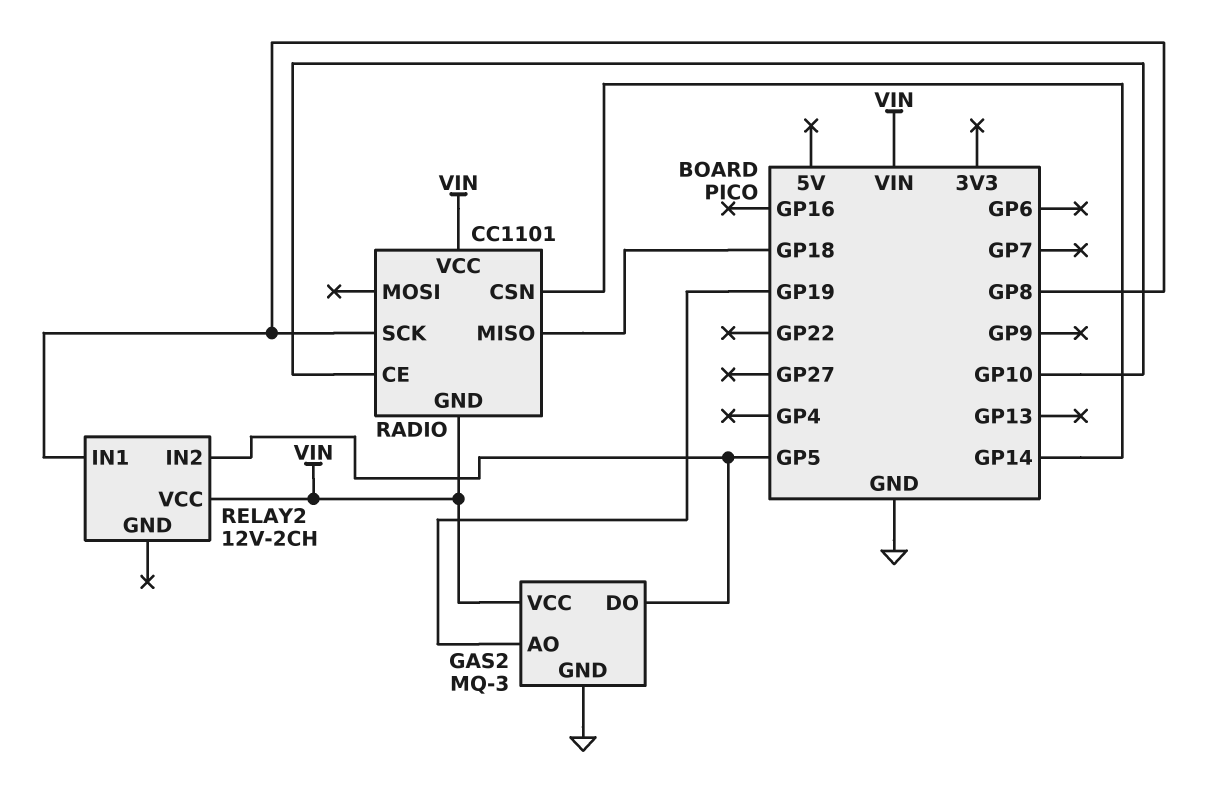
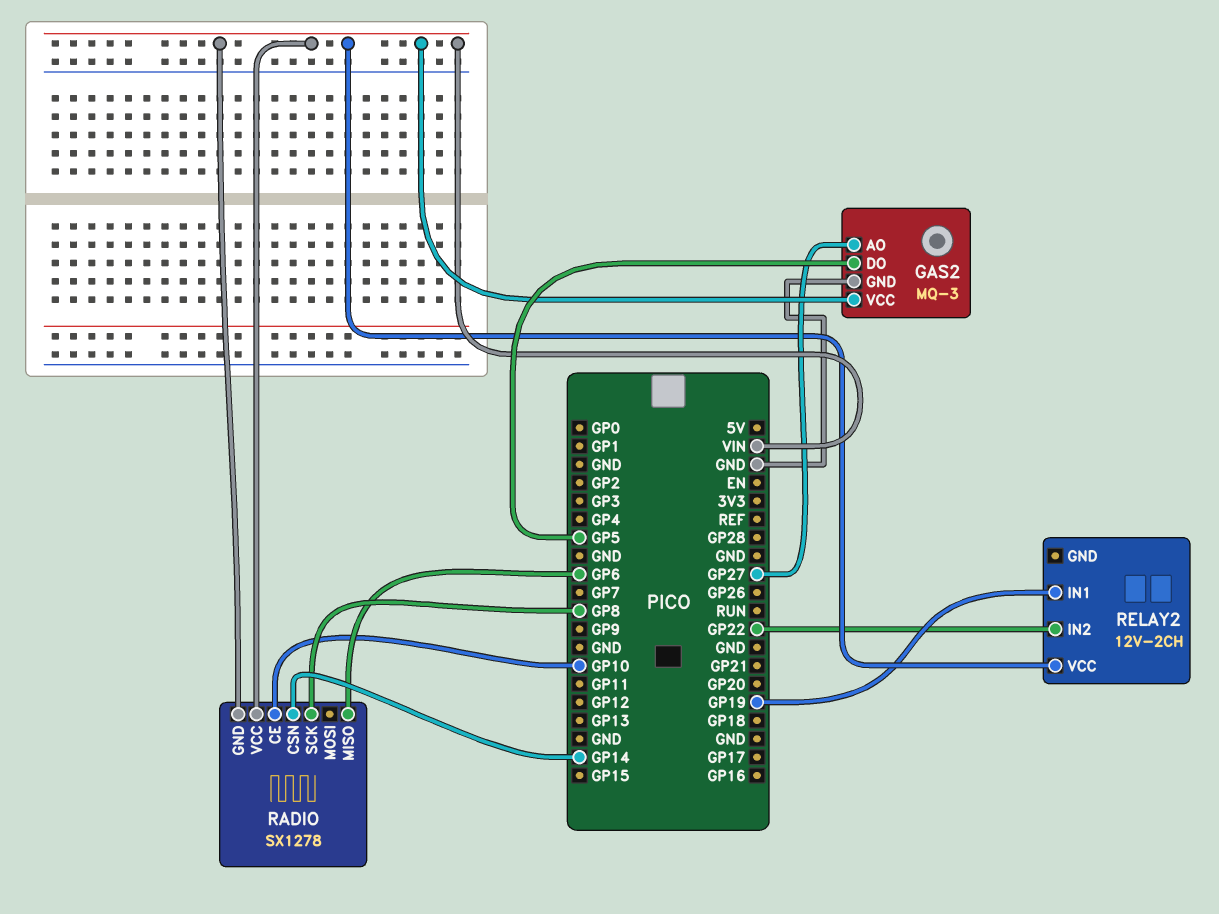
GAS2 pin AO: GP19 -> GP27
RADIO: CC1101 -> SX1278
RADIO pin MISO: GP18 -> GP6
RELAY2 pin IN1: GP8 -> GP19
RELAY2 pin IN2: GP5 -> GP22

